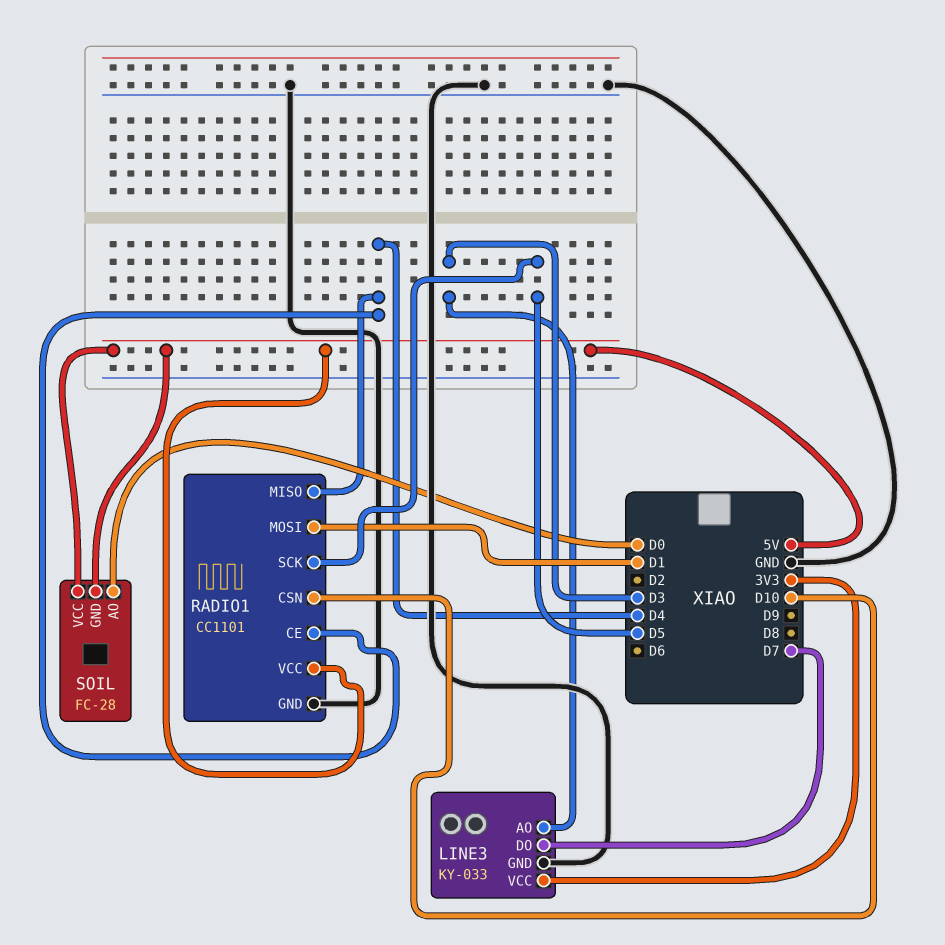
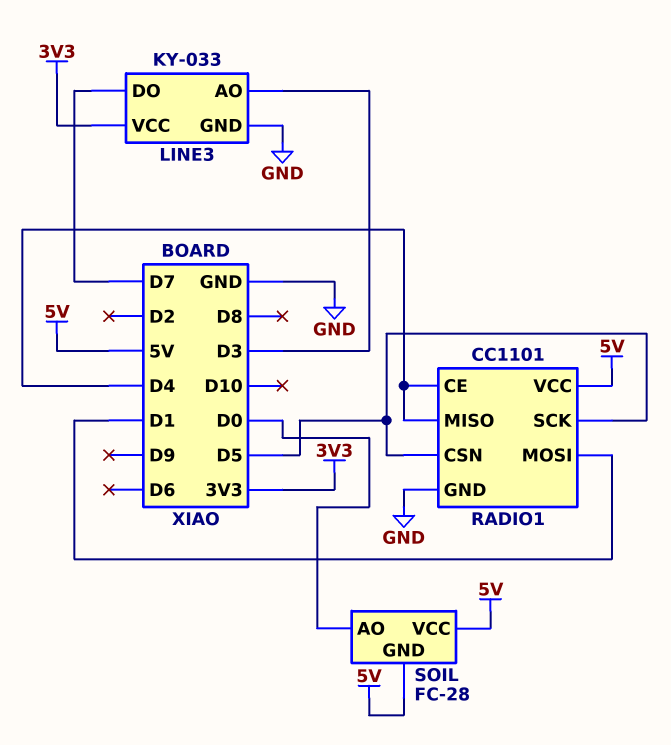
RADIO1 pin CSN: D10 -> D5

